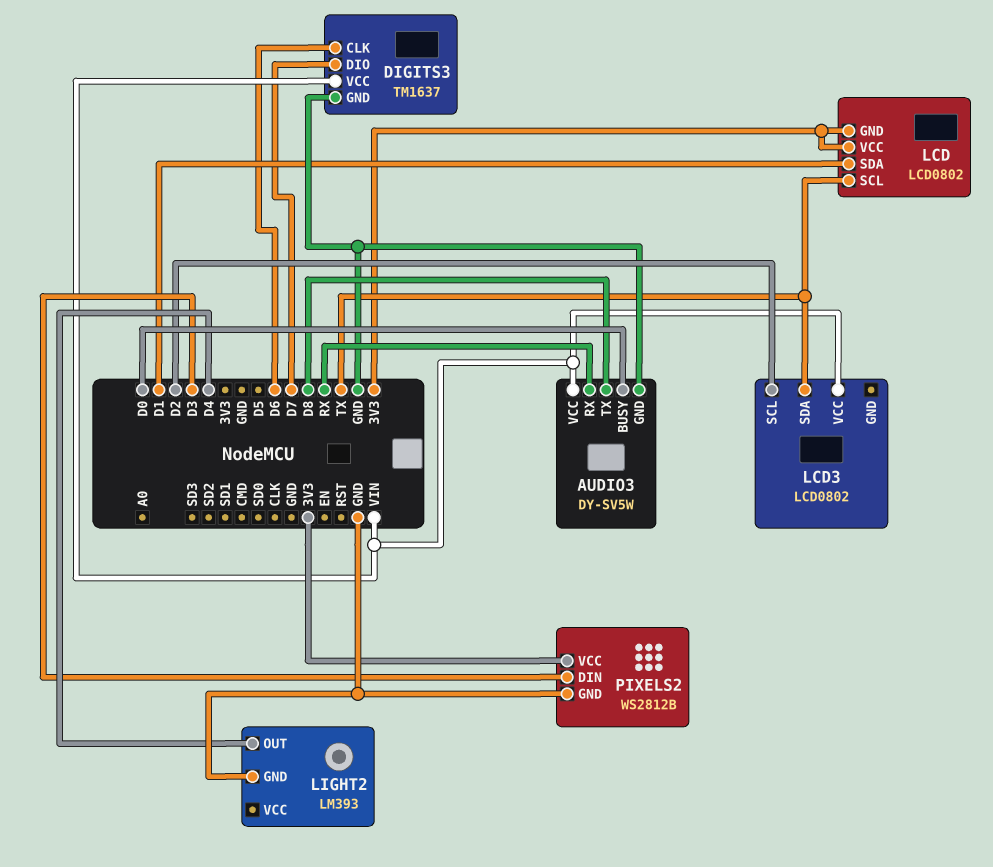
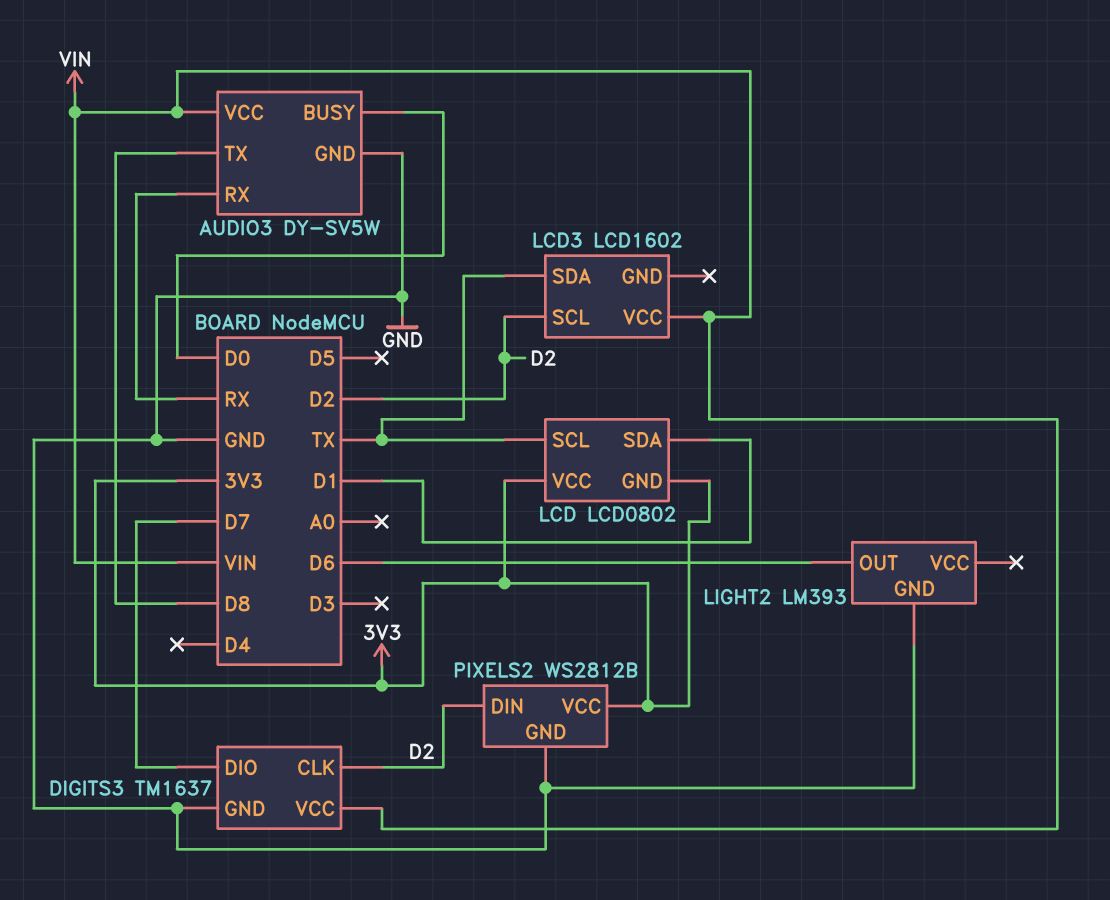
DIGITS3 pin CLK: D6 -> D2
LCD3: LCD0802 -> LCD1602
LIGHT2 pin OUT: D4 -> D6
PIXELS2 pin DIN: D3 -> D2

